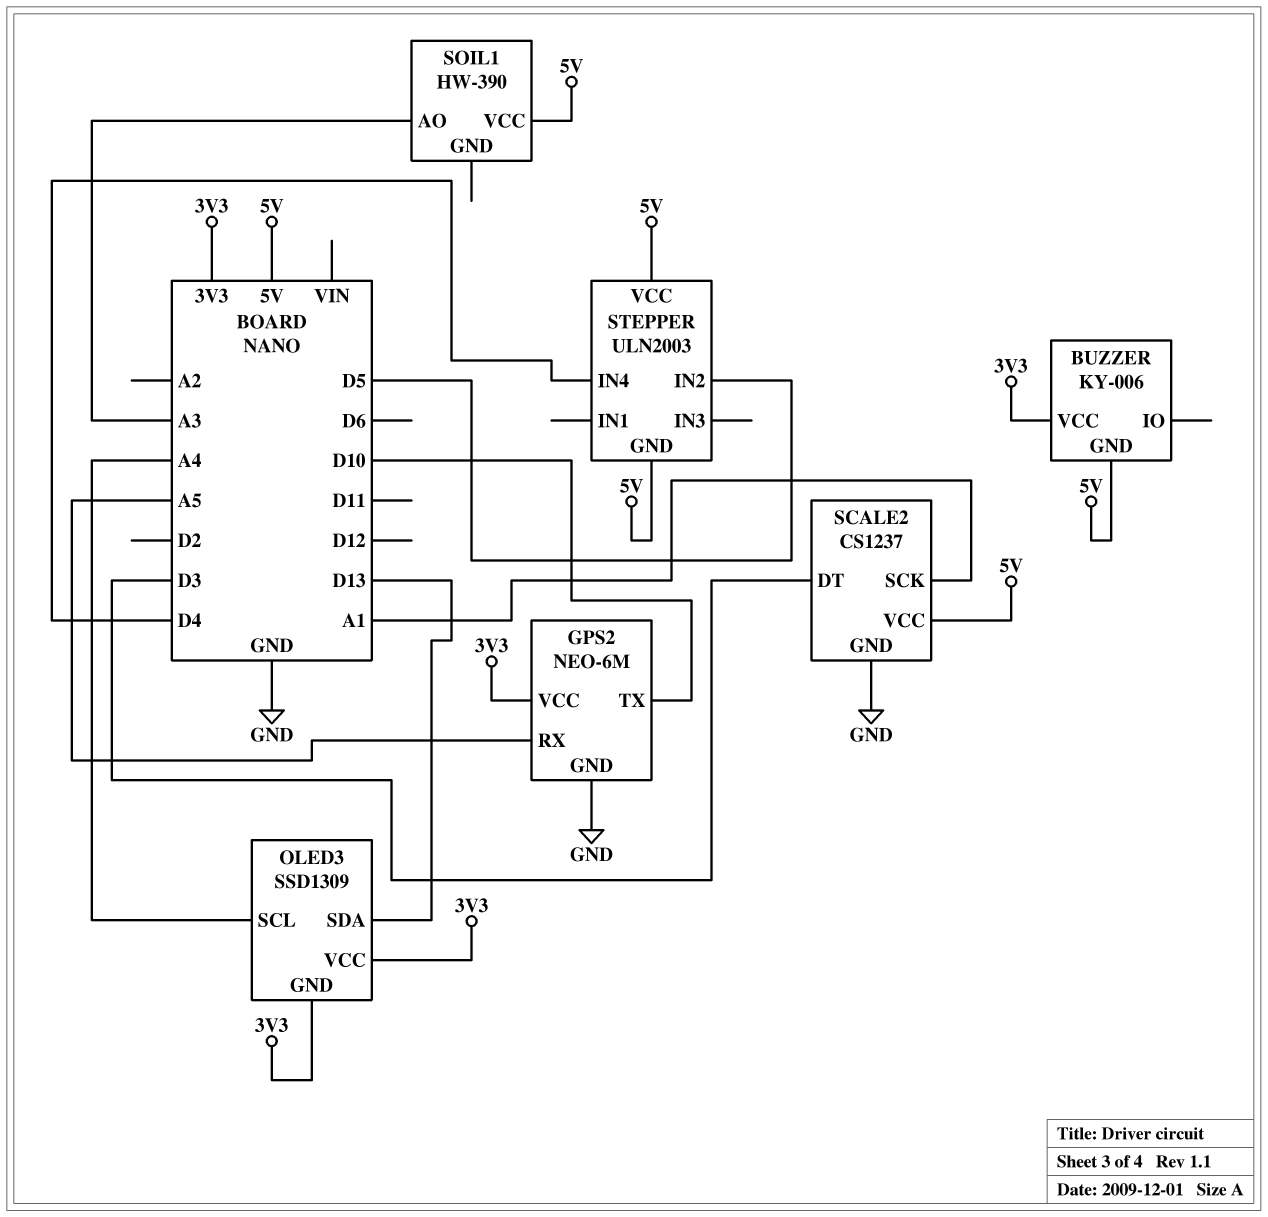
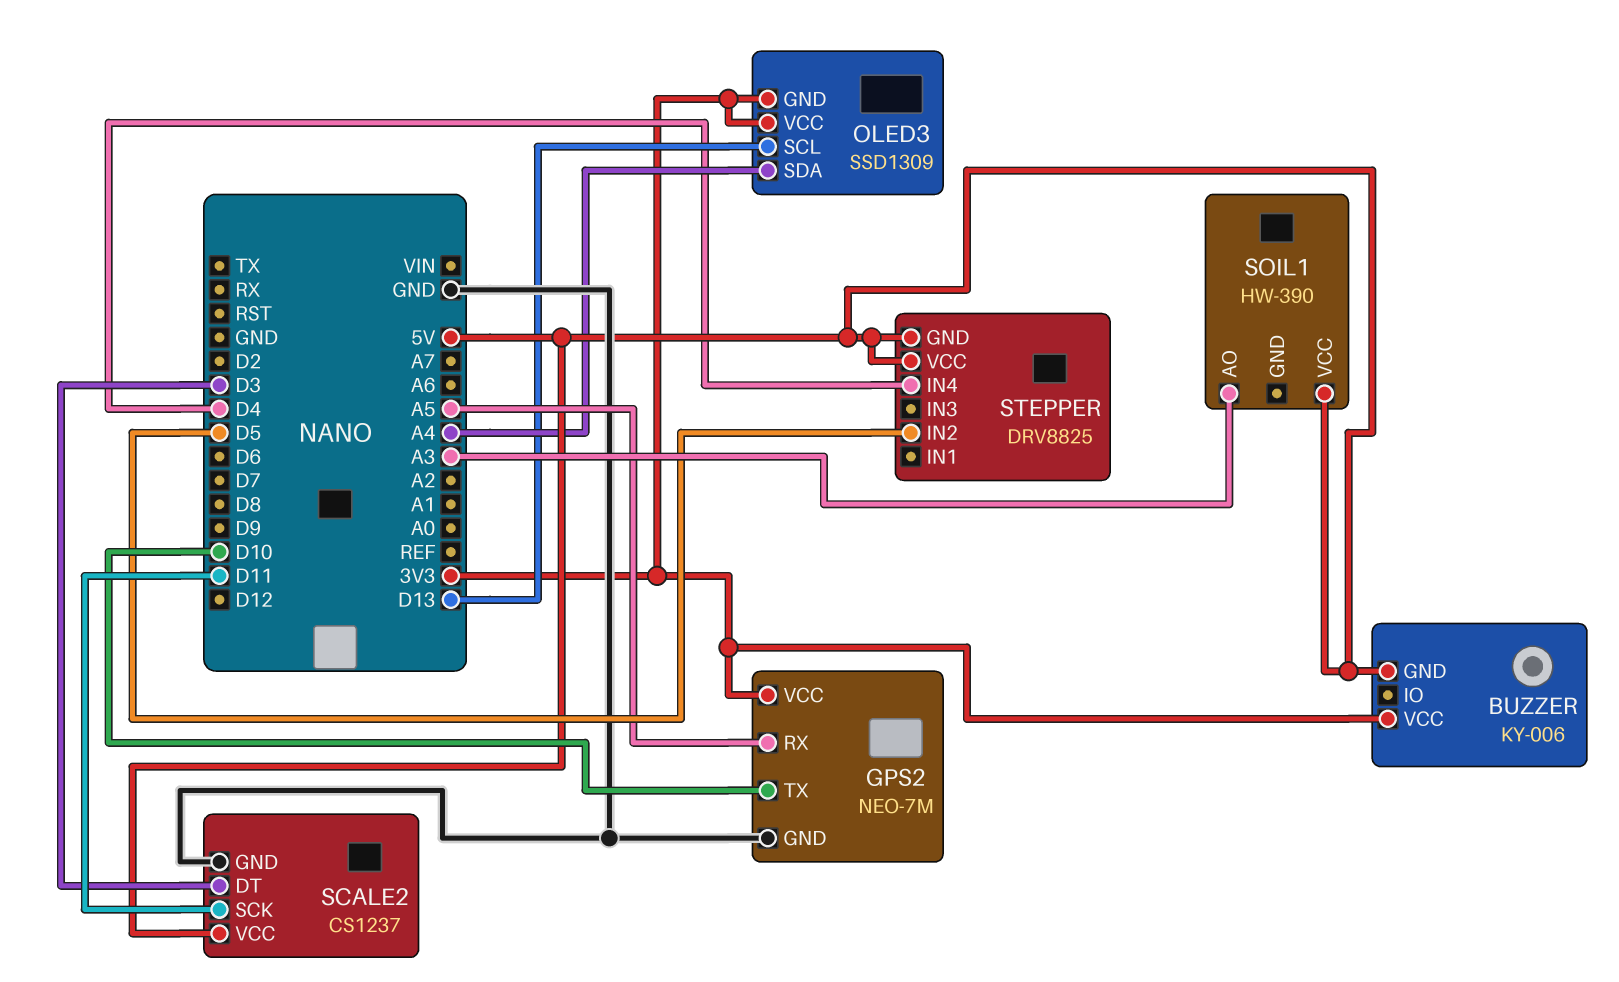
GPS2: NEO-6M -> NEO-7M
OLED3 pin SCL: A4 -> D13
OLED3 pin SDA: D13 -> A4
SCALE2 pin SCK: A1 -> D11
STEPPER: ULN2003 -> DRV8825

